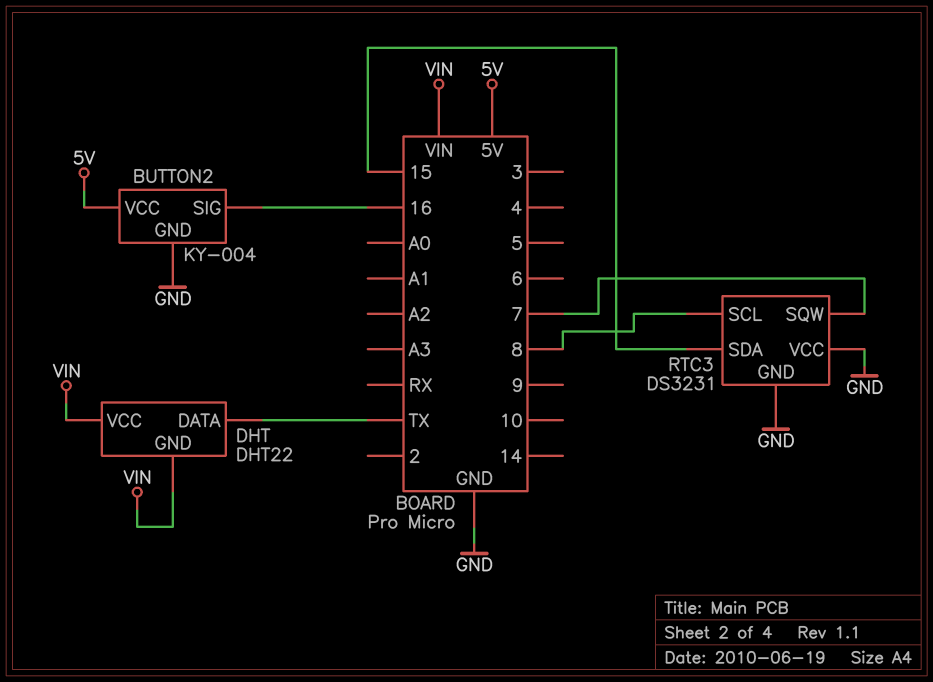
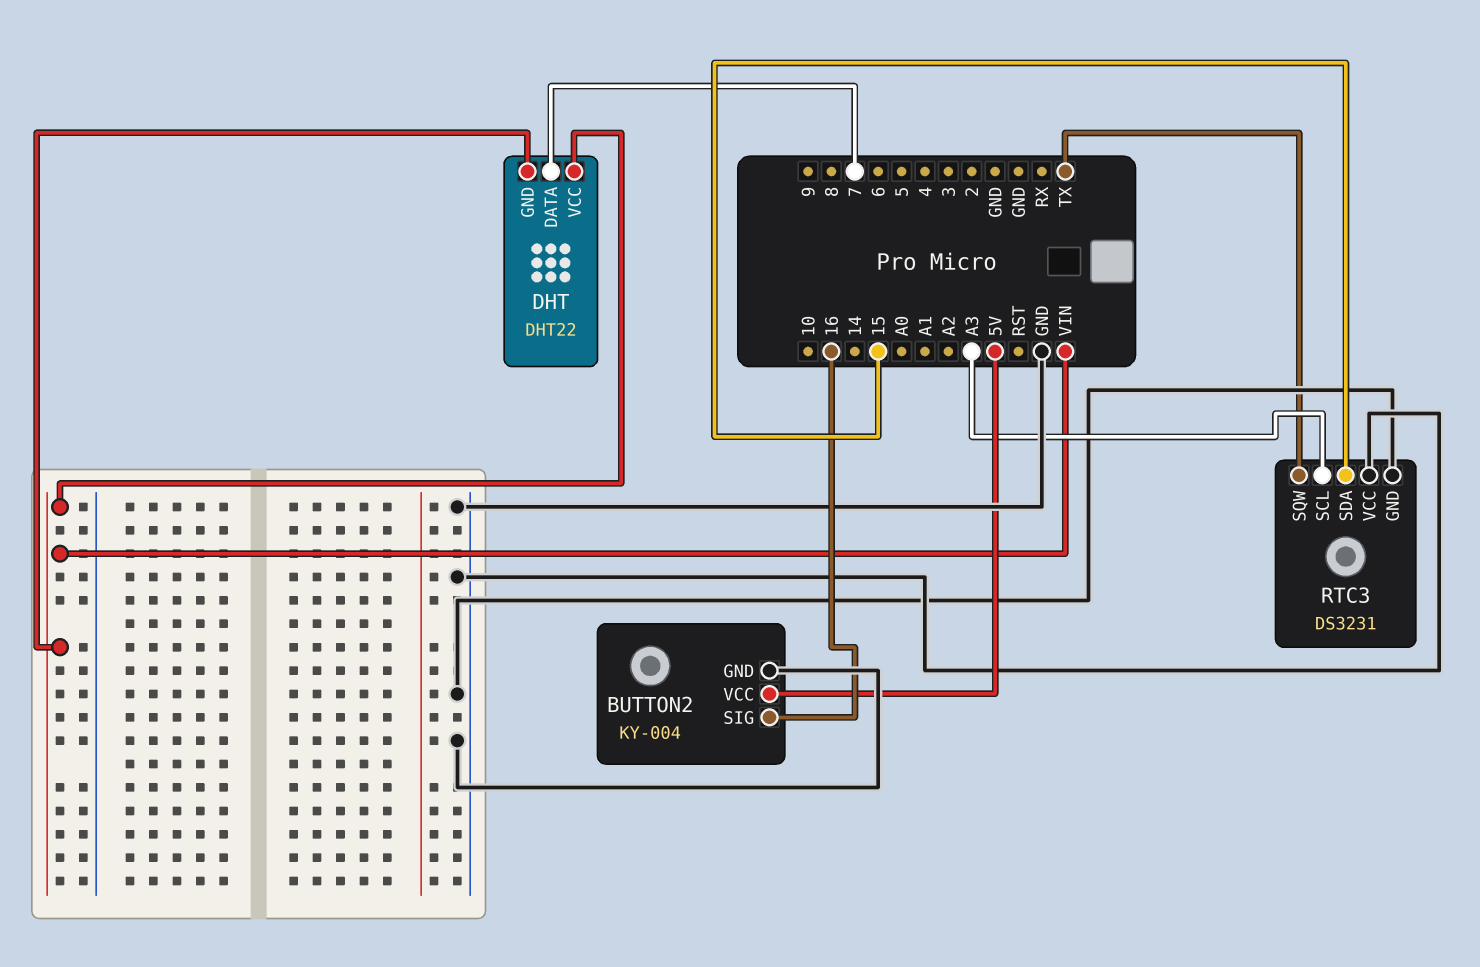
DHT pin DATA: TX -> 7
RTC3 pin SCL: 8 -> A3
RTC3 pin SQW: 7 -> TX

